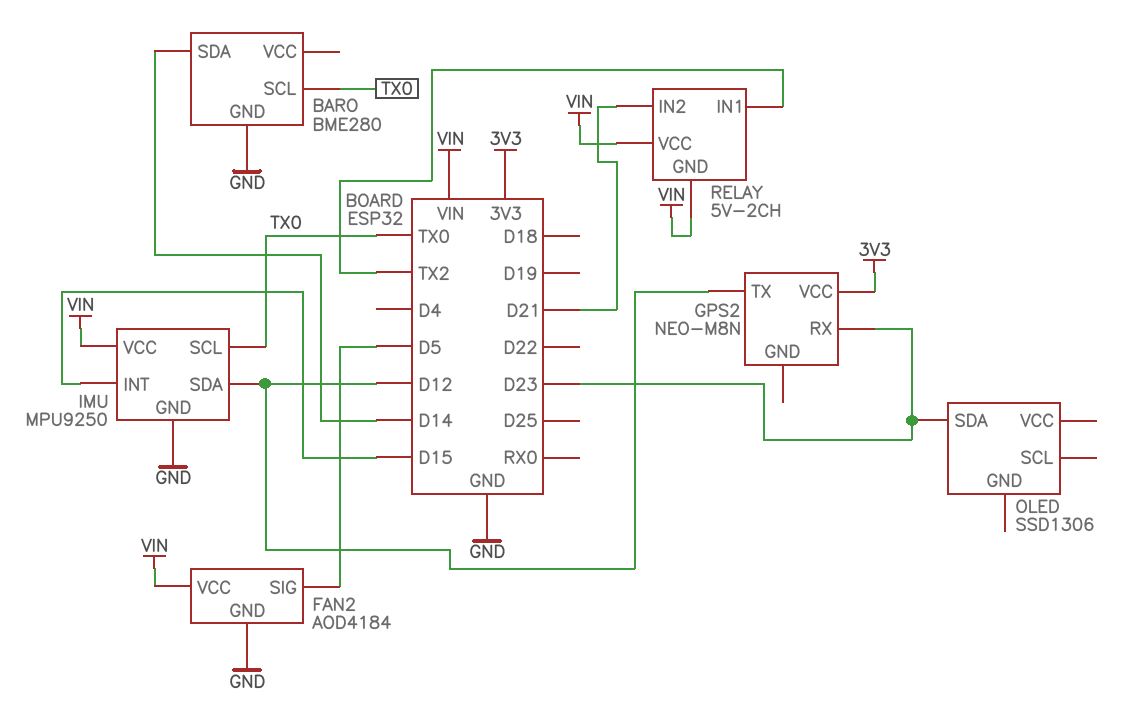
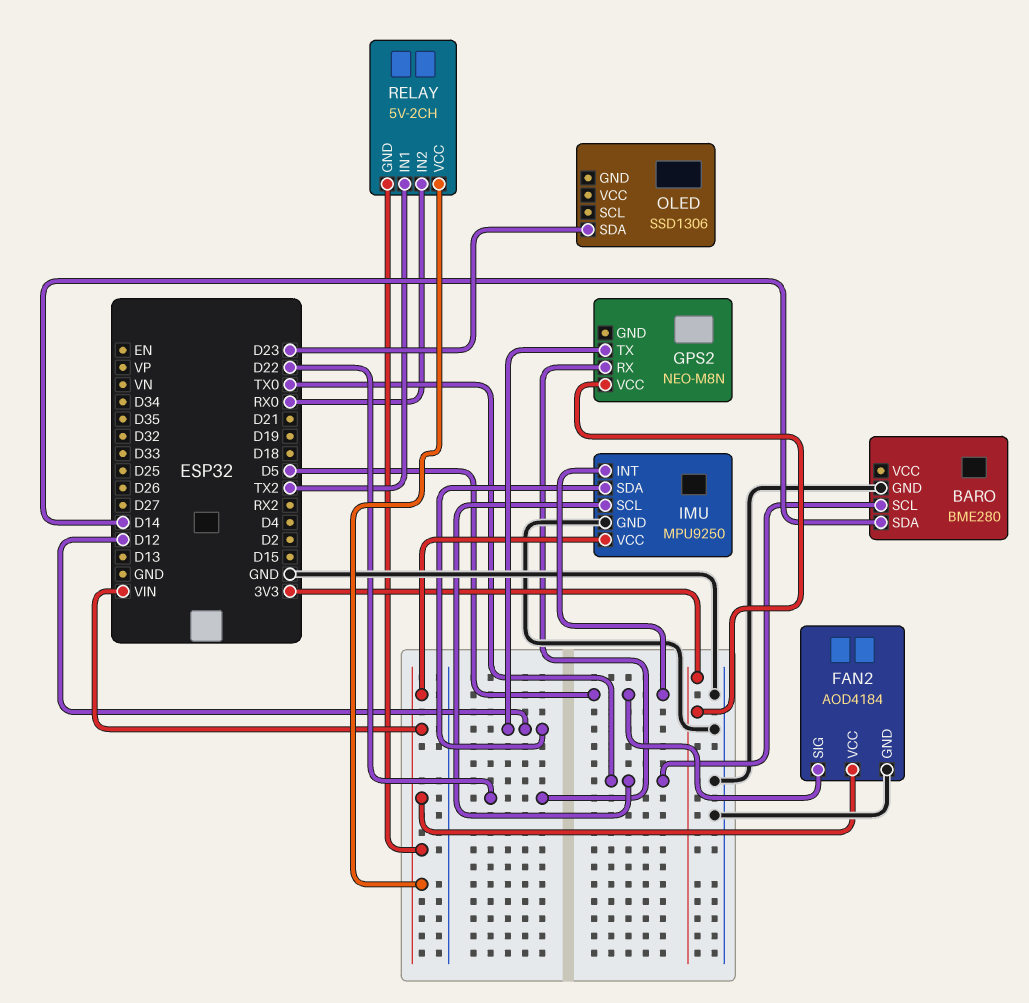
GPS2 pin RX: D23 -> D22
IMU pin INT: D15 -> D5
RELAY pin IN2: D21 -> RX0

